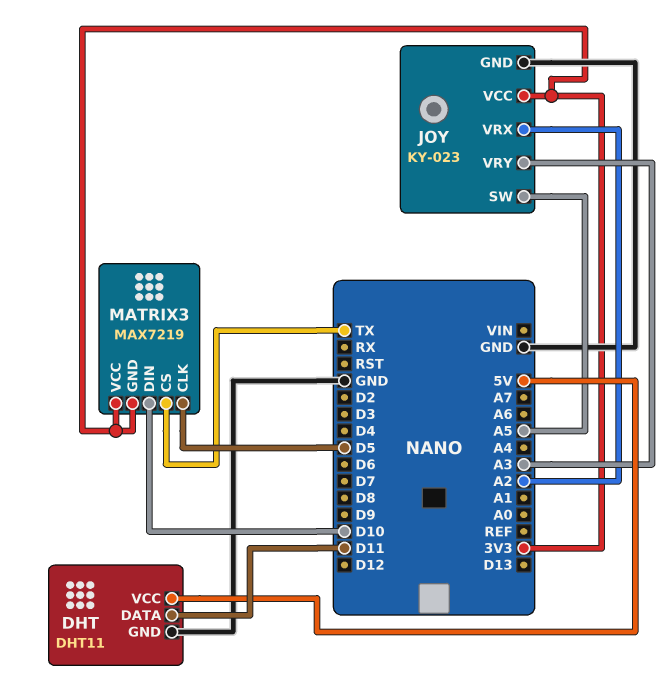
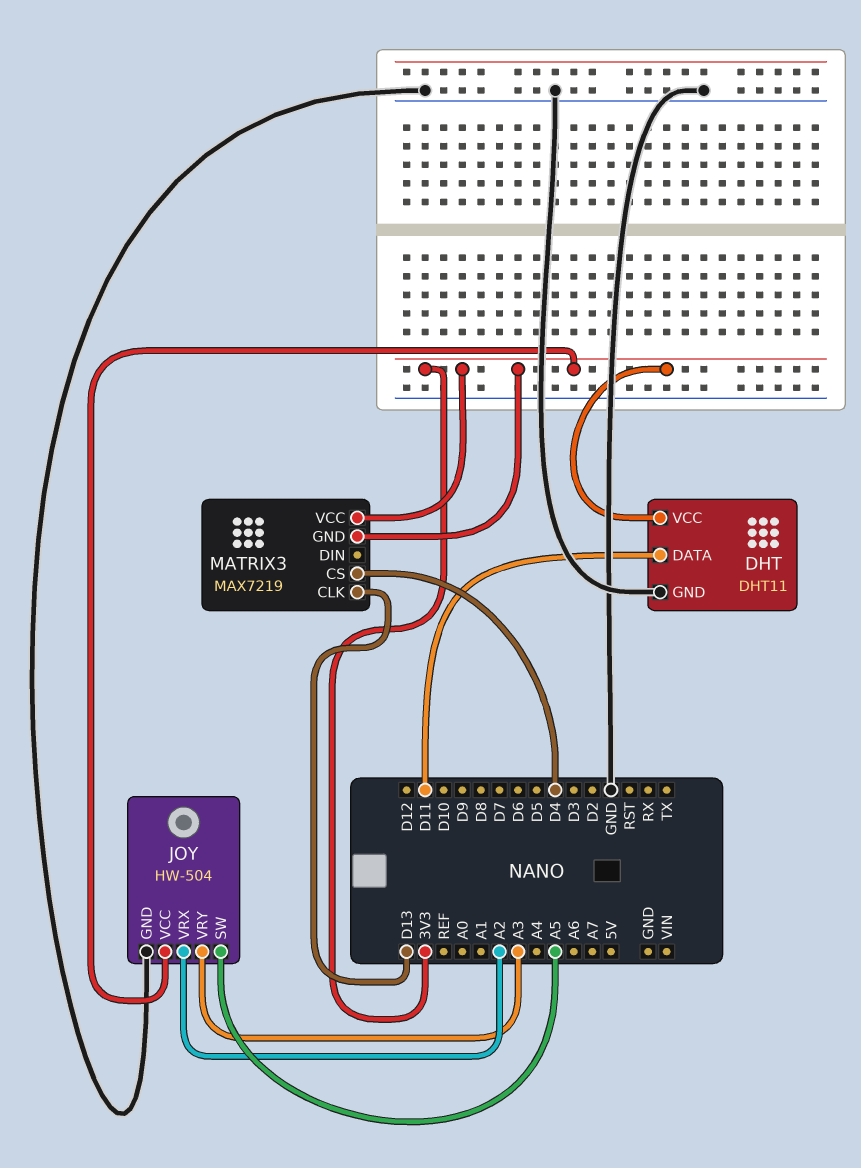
DHT pin VCC: 5V -> 3V3
JOY: KY-023 -> HW-504
MATRIX3 pin CLK: D5 -> D13
MATRIX3 pin CS: TX -> D4
MATRIX3 pin DIN: D10 -> none

